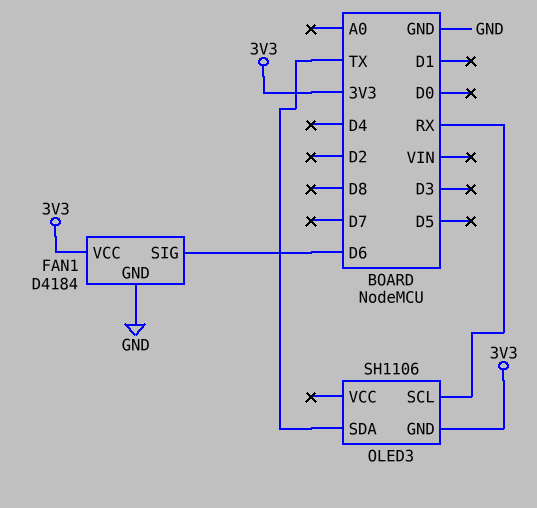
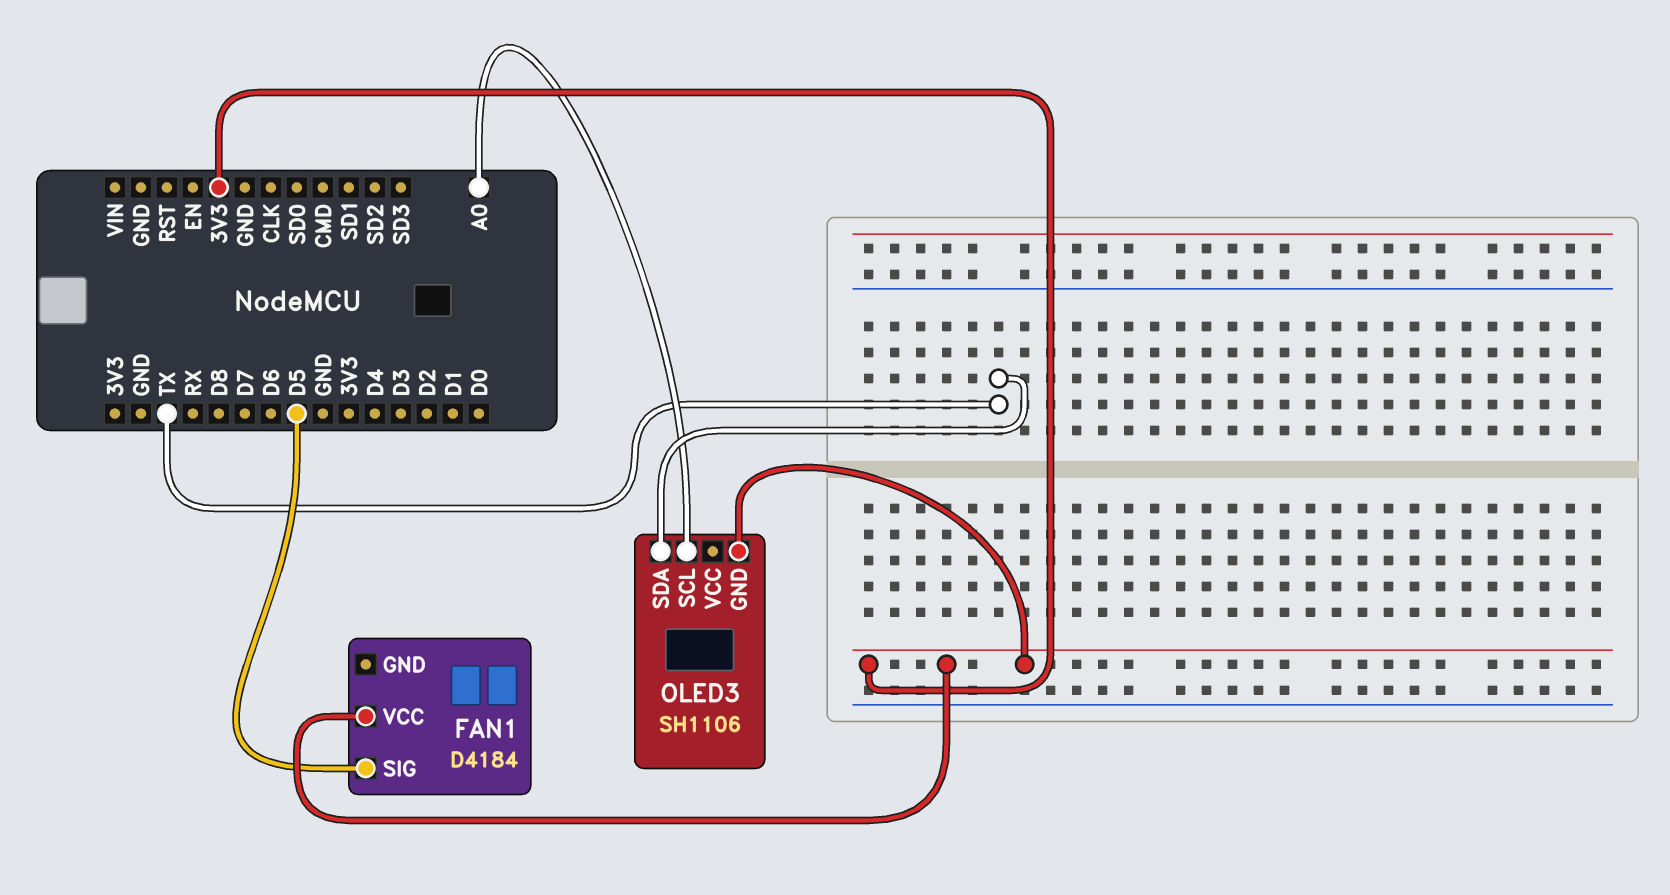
FAN1 pin GND: GND -> none
FAN1 pin SIG: D6 -> D5
OLED3 pin SCL: RX -> A0

